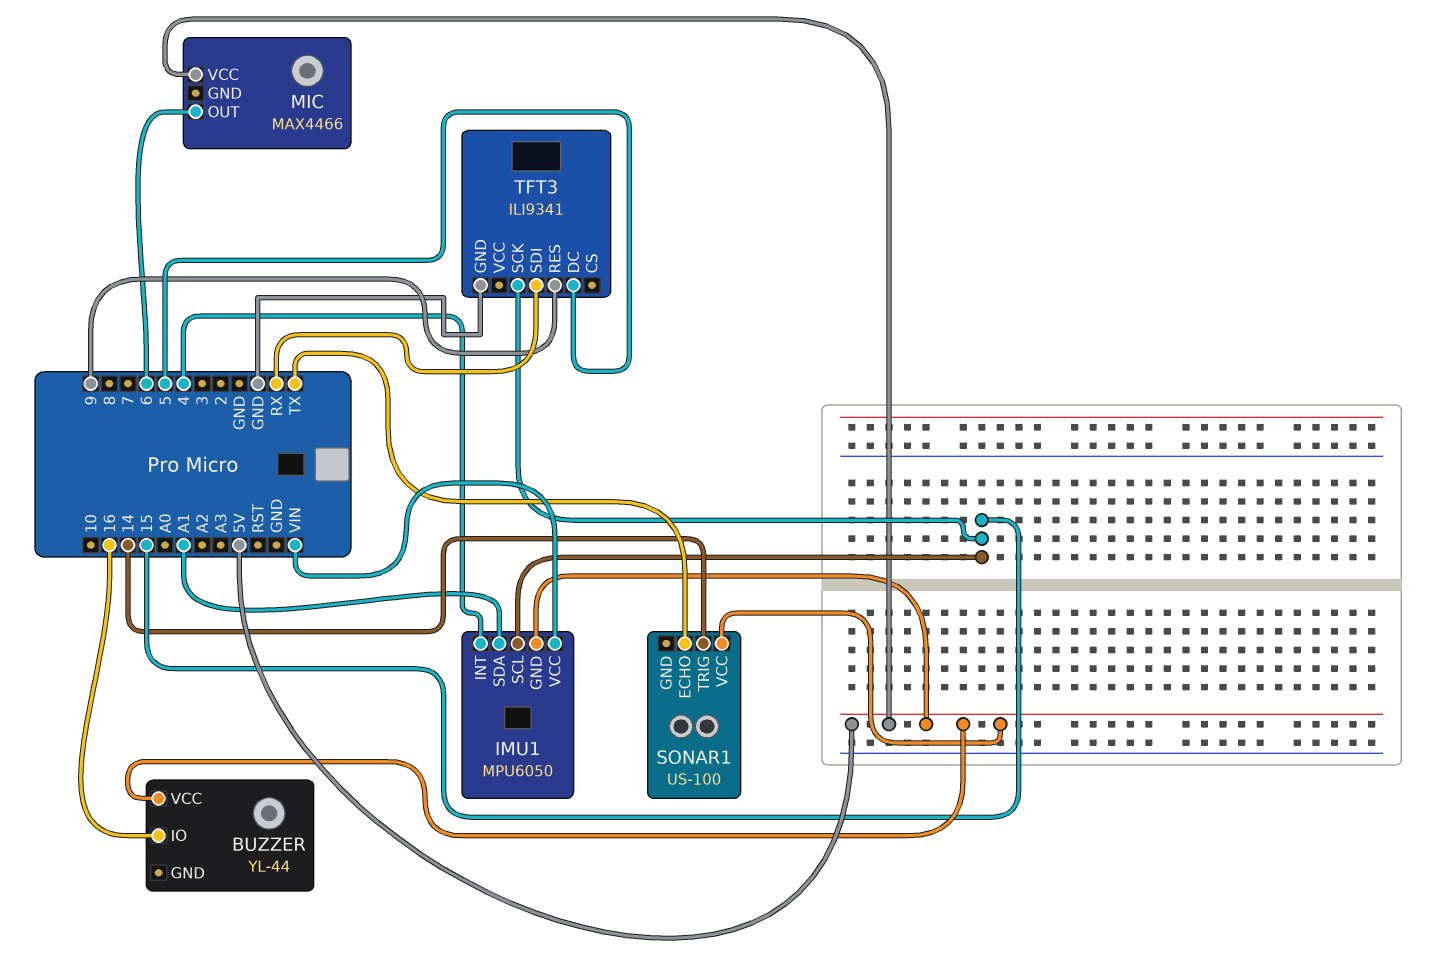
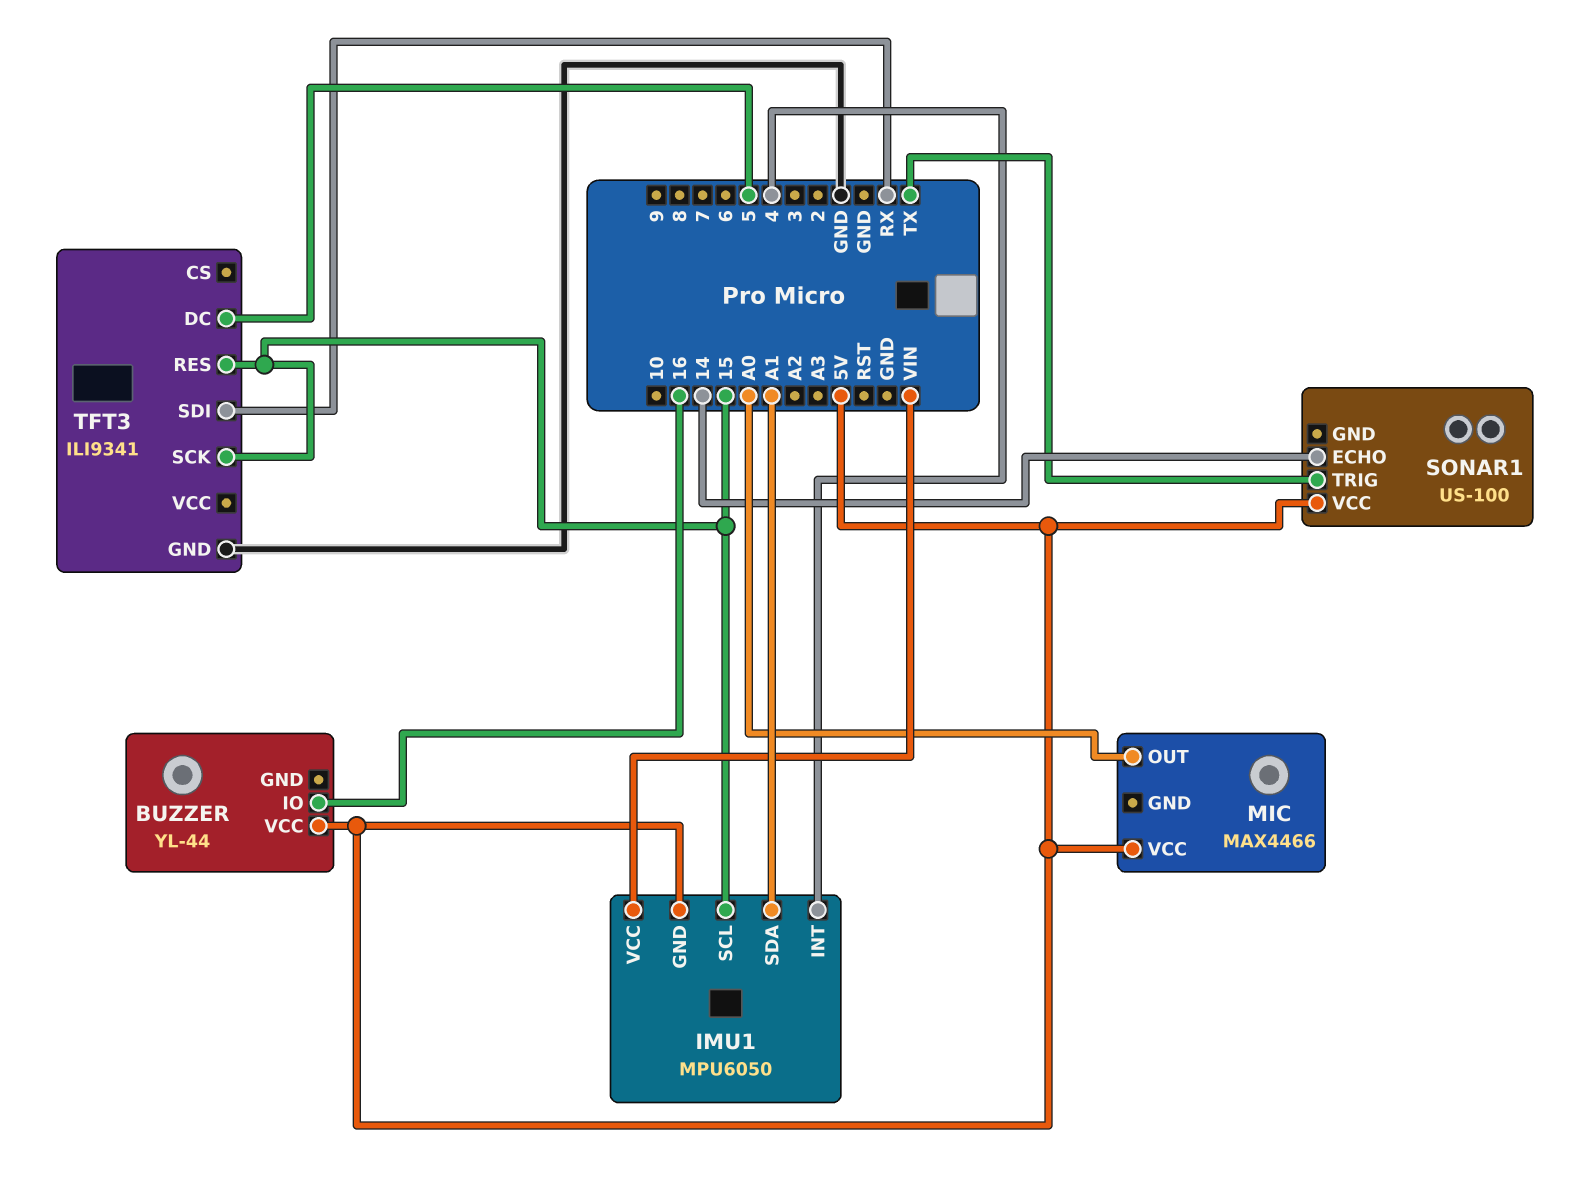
MIC pin OUT: 6 -> A0
SONAR1 pin ECHO: TX -> 14
SONAR1 pin TRIG: 14 -> TX
TFT3 pin RES: 9 -> 15

